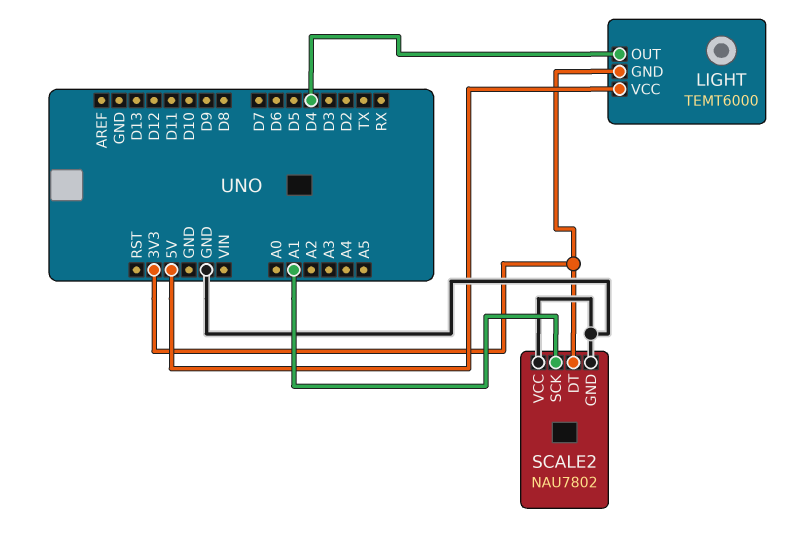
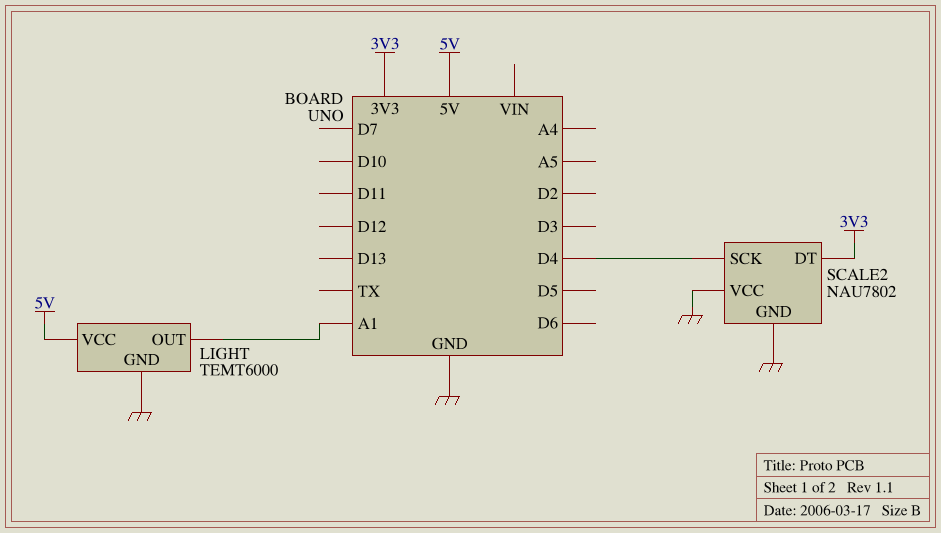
LIGHT pin GND: 3V3 -> GND
LIGHT pin OUT: D4 -> A1
SCALE2 pin SCK: A1 -> D4

